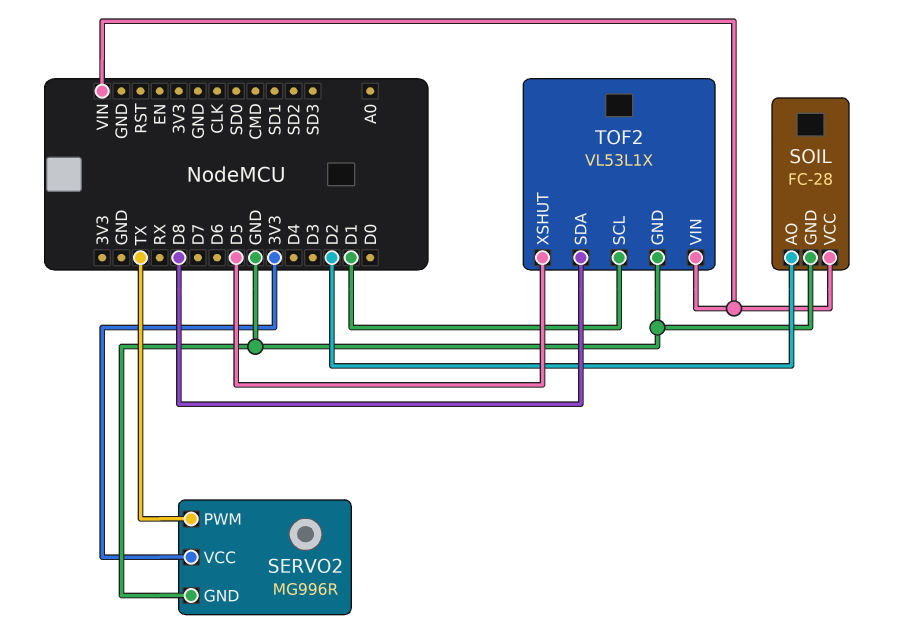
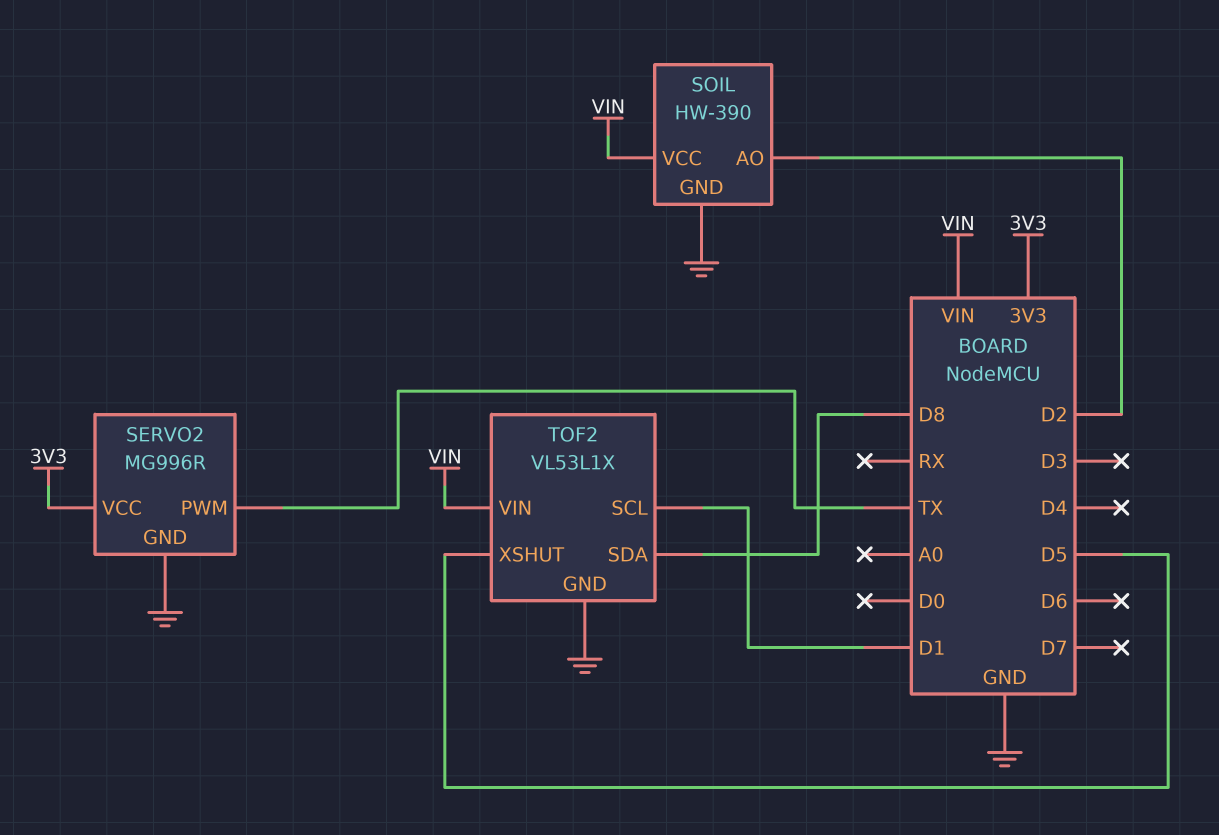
SOIL: FC-28 -> HW-390

